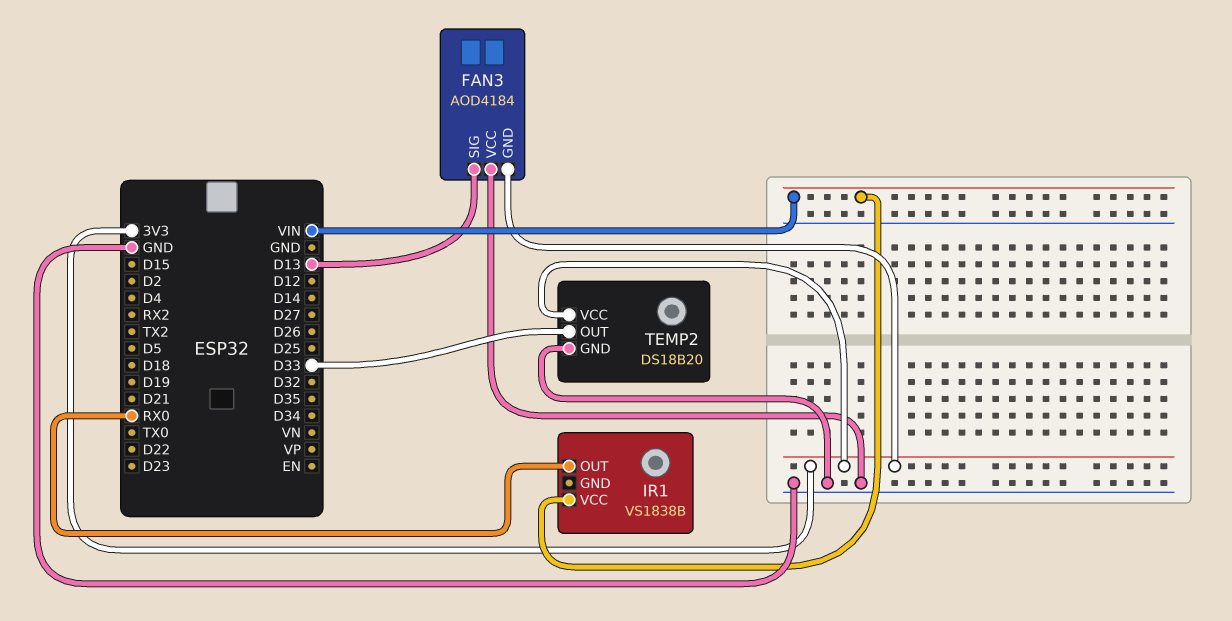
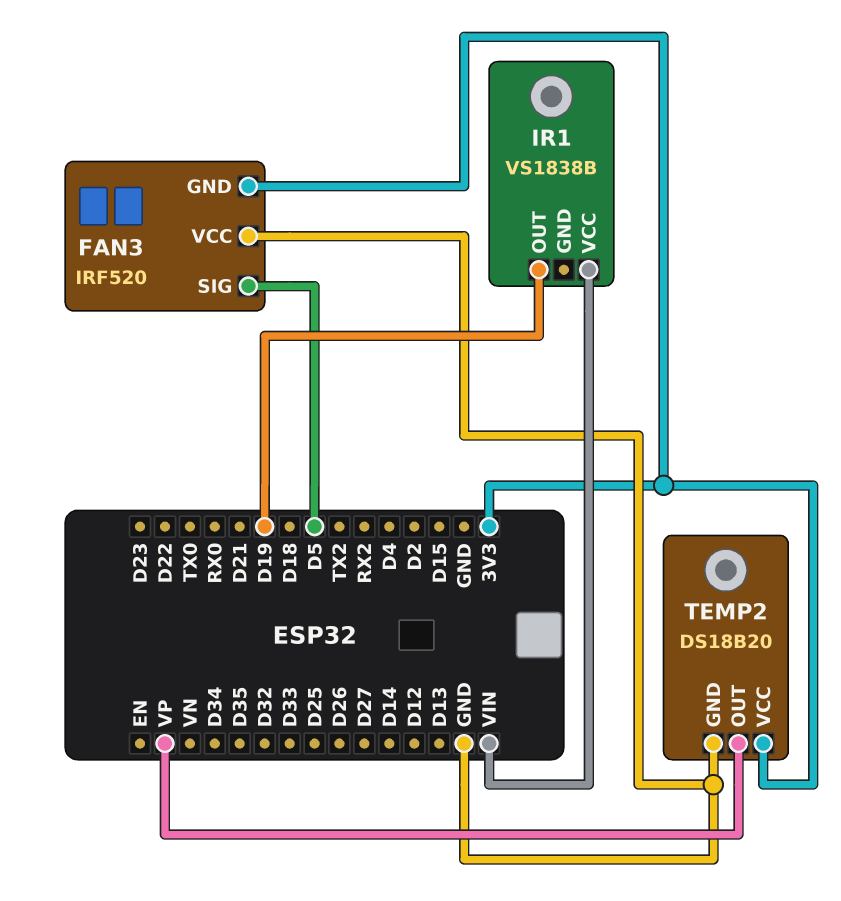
FAN3: AOD4184 -> IRF520
FAN3 pin SIG: D13 -> D5
IR1 pin OUT: RX0 -> D19
TEMP2 pin OUT: D33 -> VP

